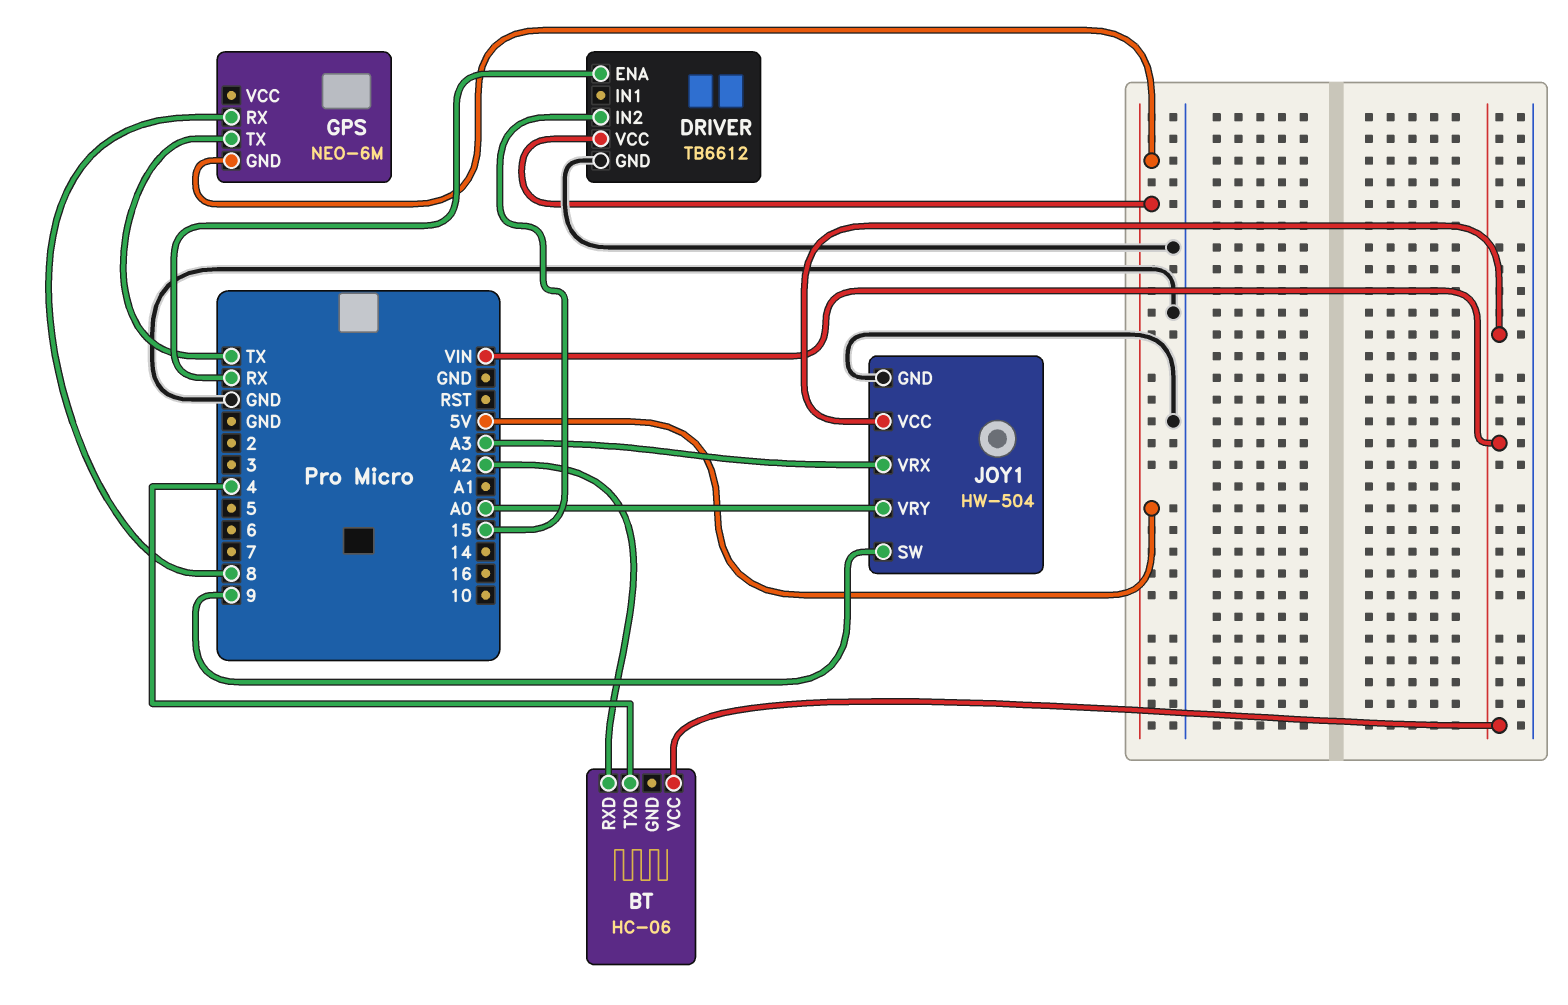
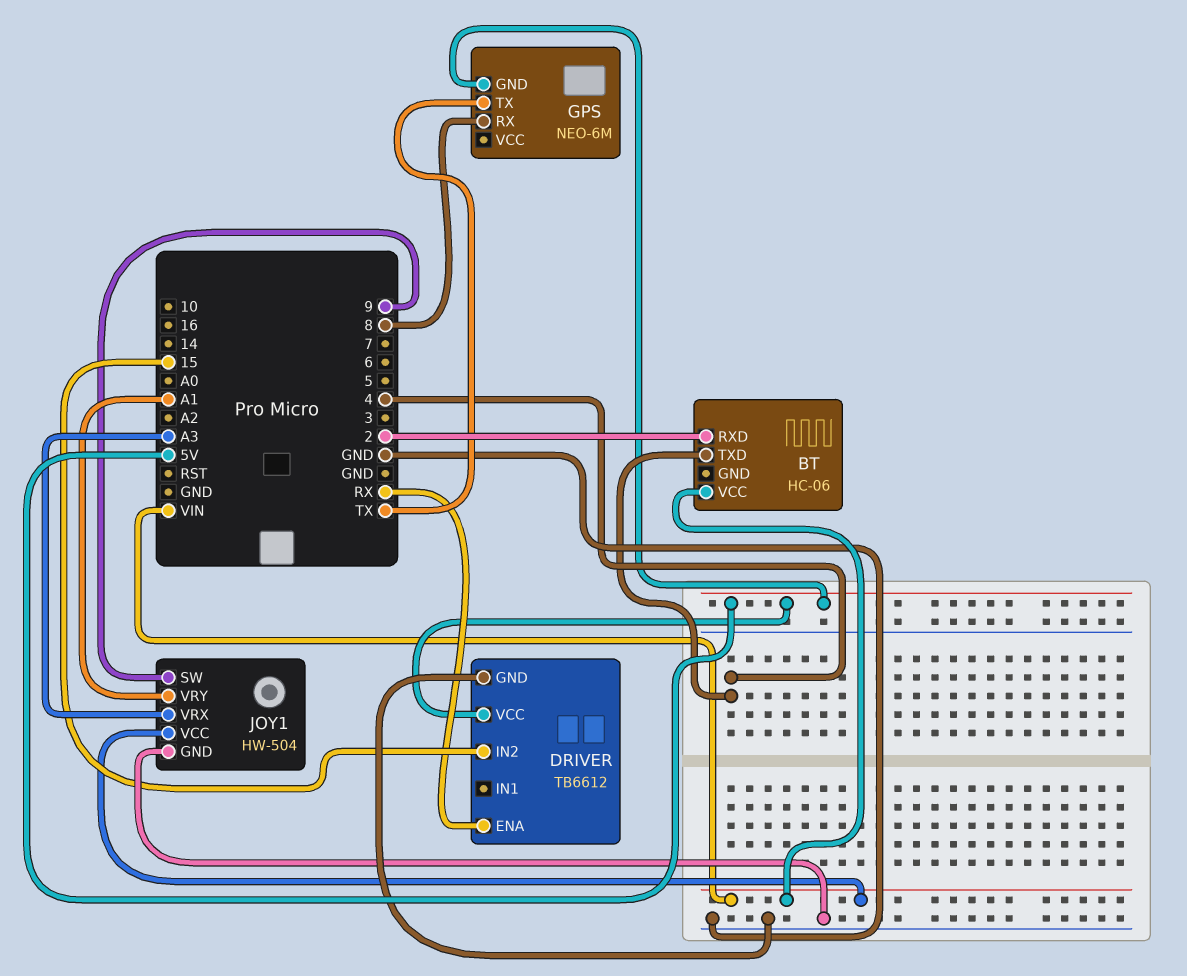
BT pin RXD: A2 -> 2
JOY1 pin VRY: A0 -> A1

